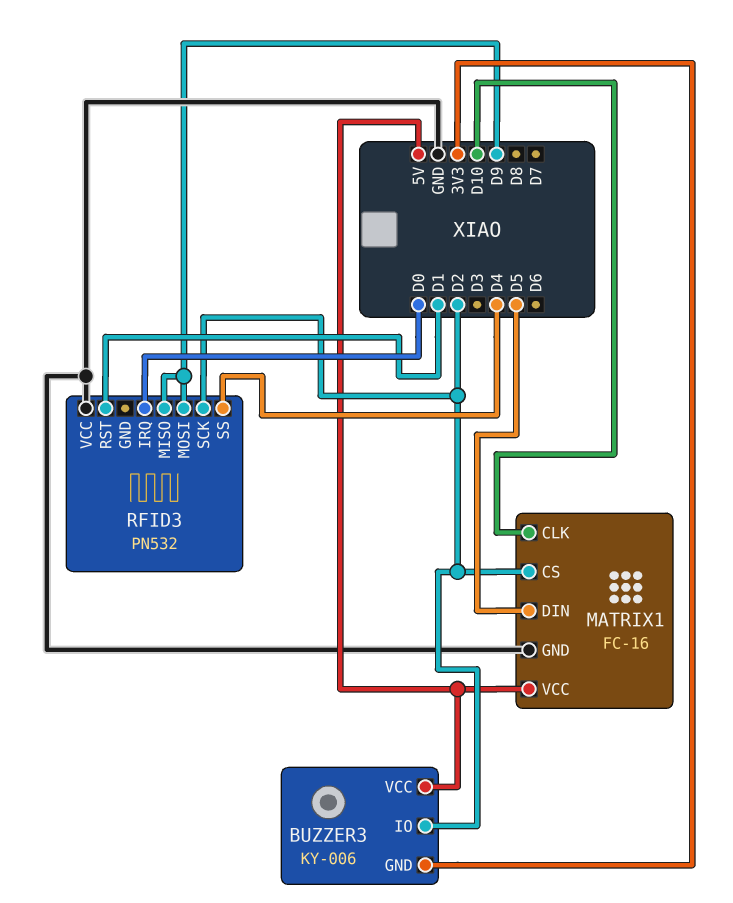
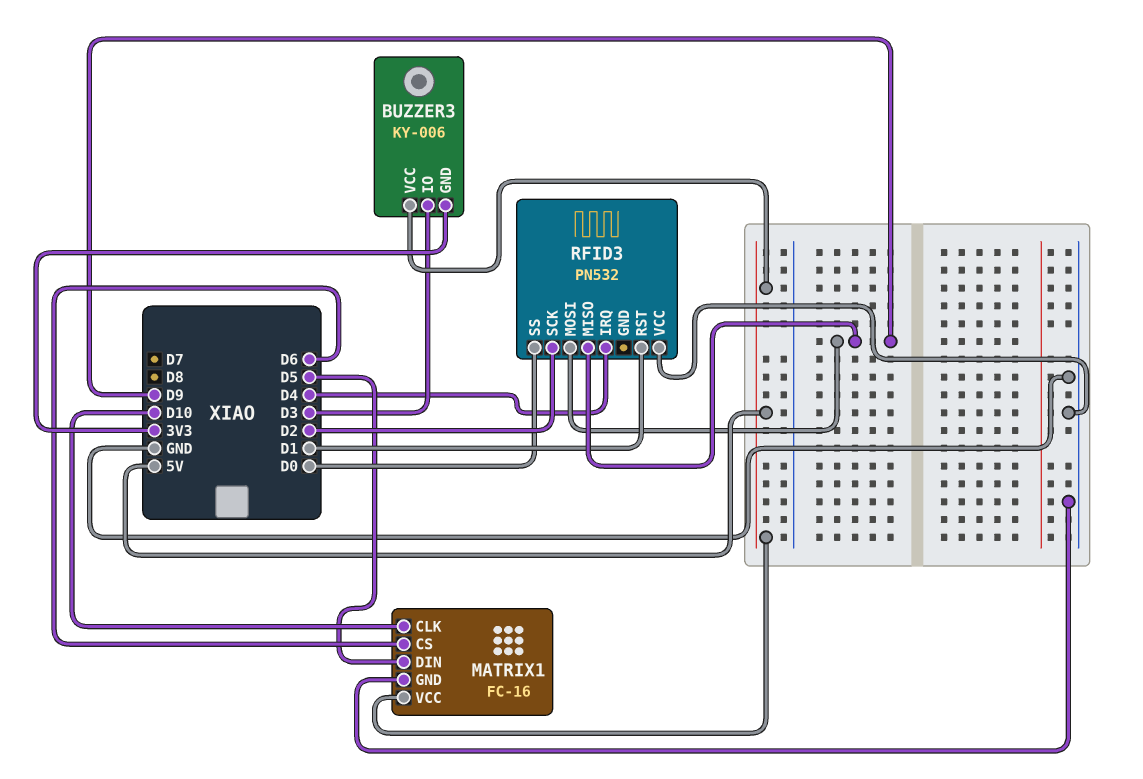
BUZZER3 pin IO: D2 -> D3
MATRIX1 pin CS: D2 -> D6
RFID3 pin IRQ: D0 -> D4
RFID3 pin SS: D4 -> D0

